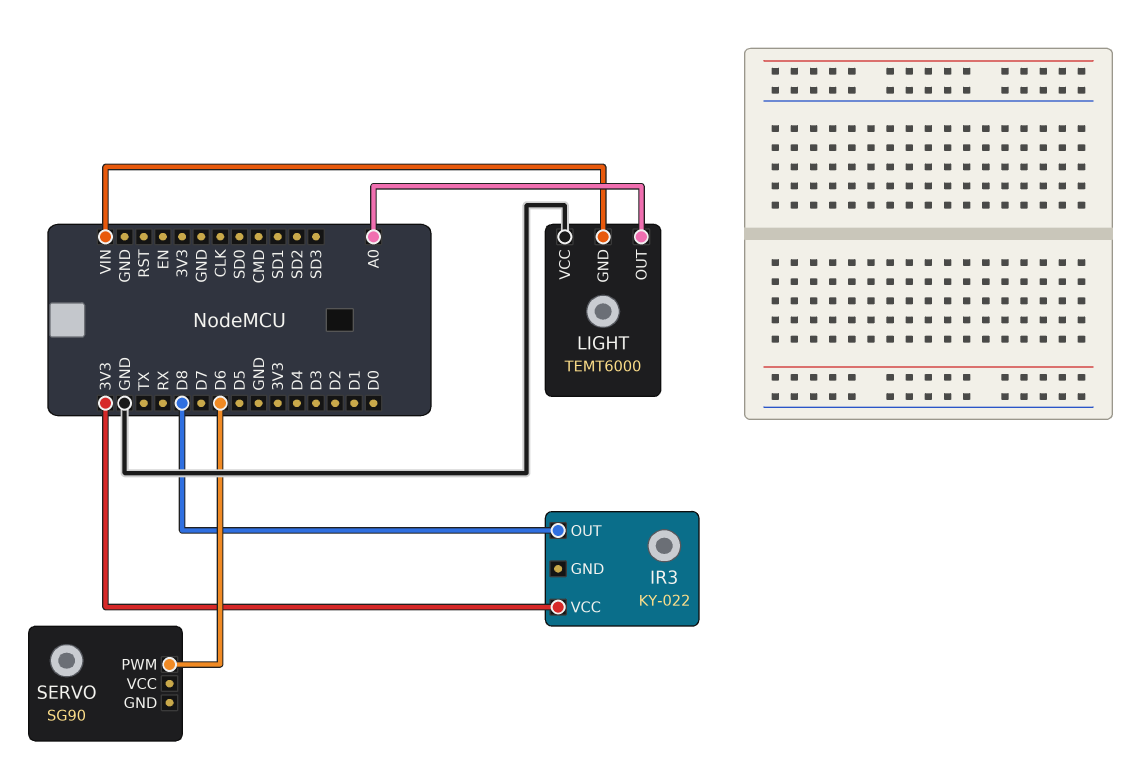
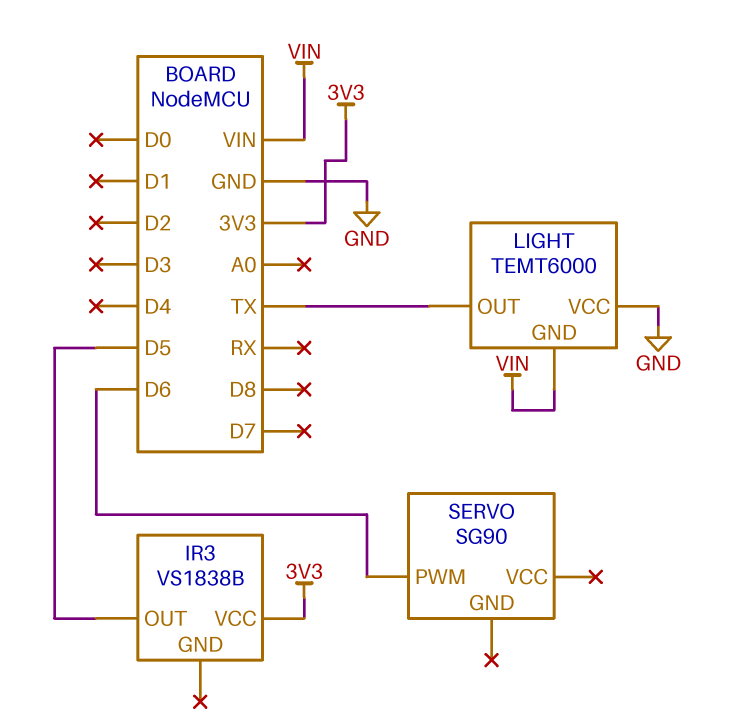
IR3: KY-022 -> VS1838B
IR3 pin OUT: D8 -> D5
LIGHT pin OUT: A0 -> TX

